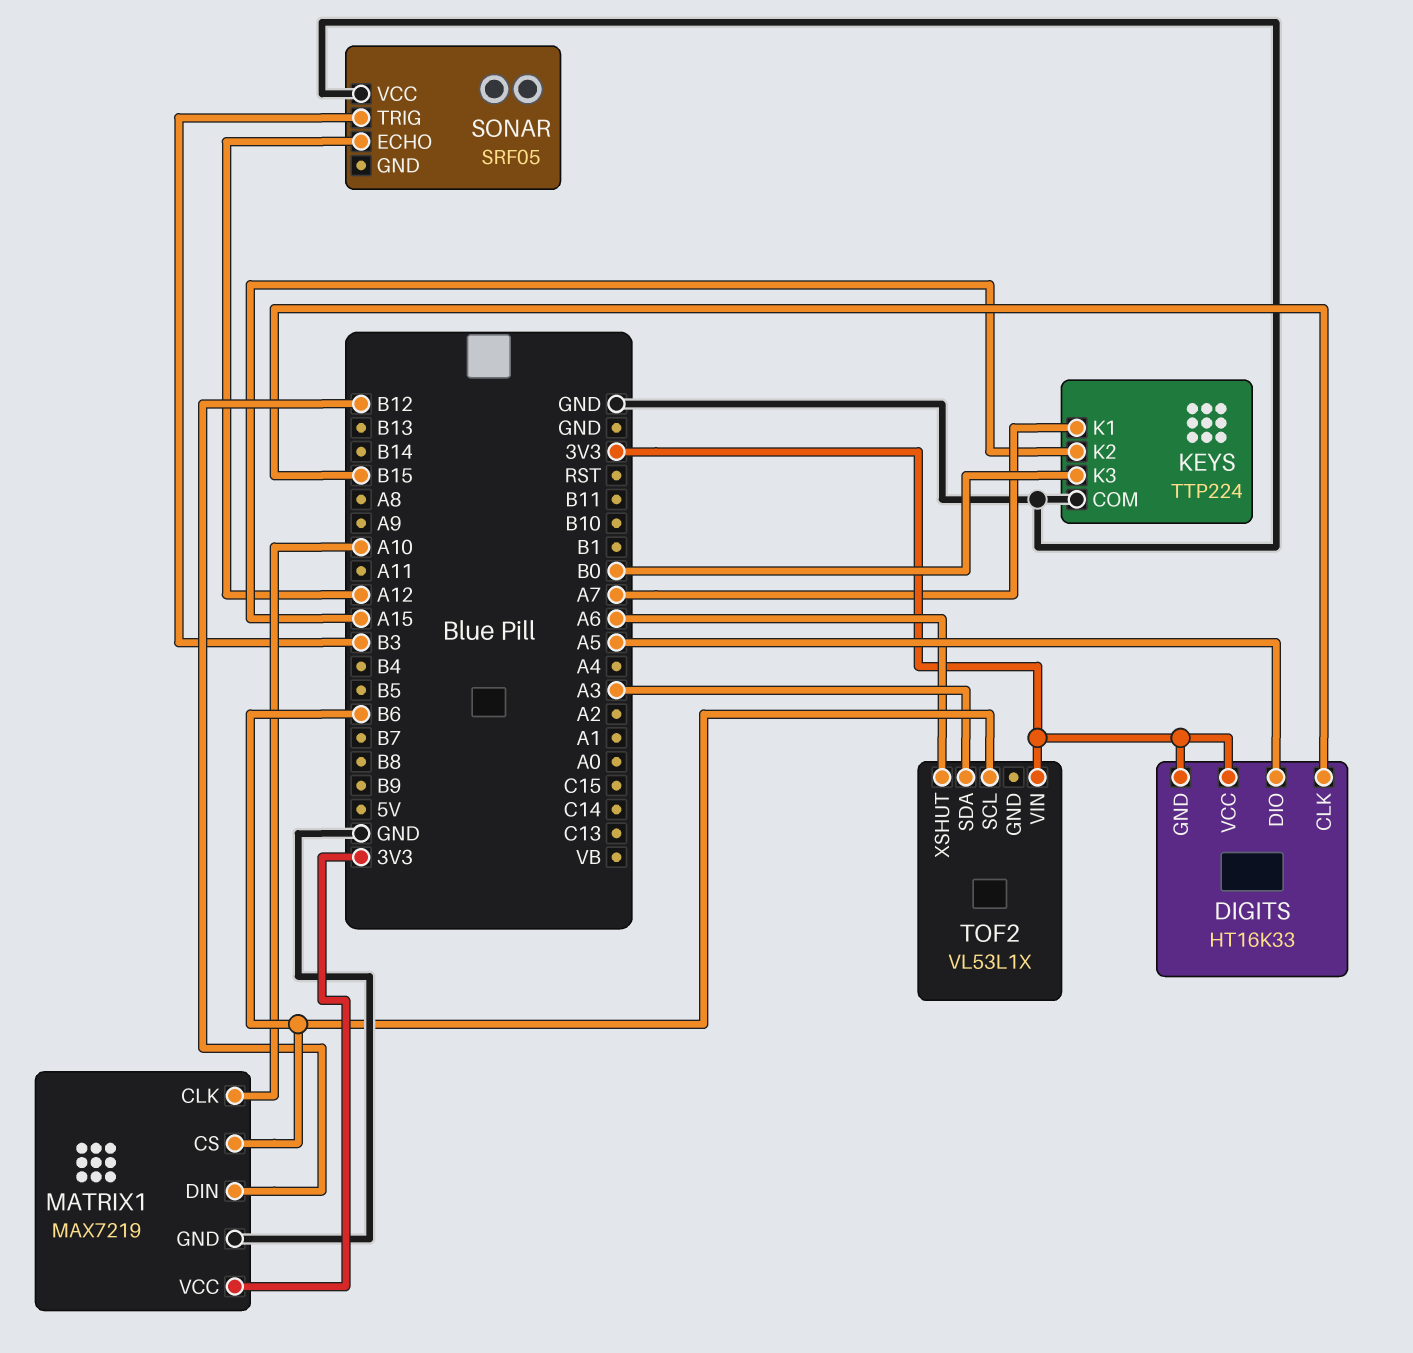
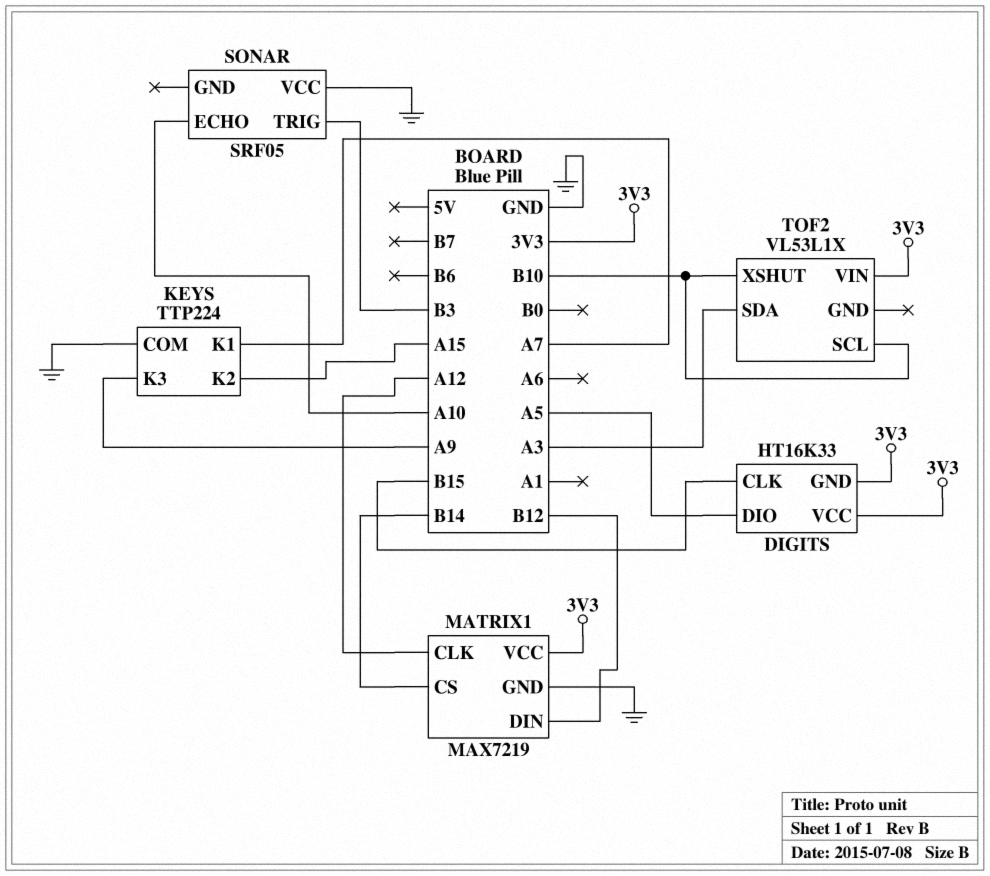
KEYS pin K3: B0 -> A9
MATRIX1 pin CLK: A10 -> A12
MATRIX1 pin CS: B6 -> B14
SONAR pin ECHO: A12 -> A10
TOF2 pin SCL: B6 -> B10
TOF2 pin XSHUT: A6 -> B10

